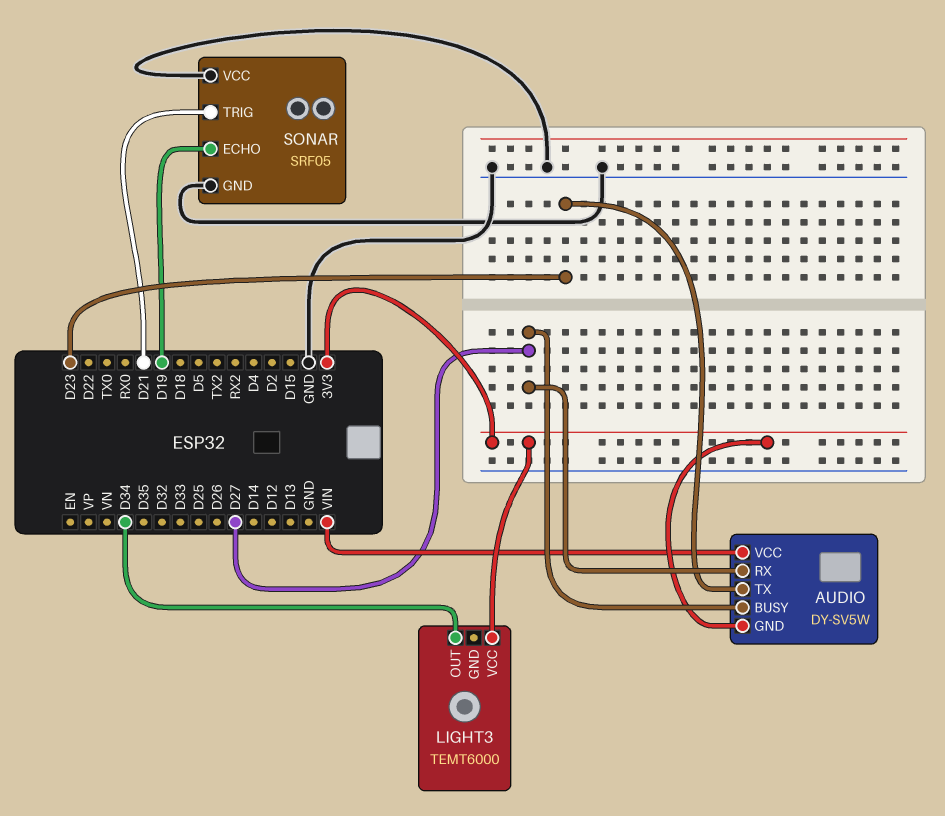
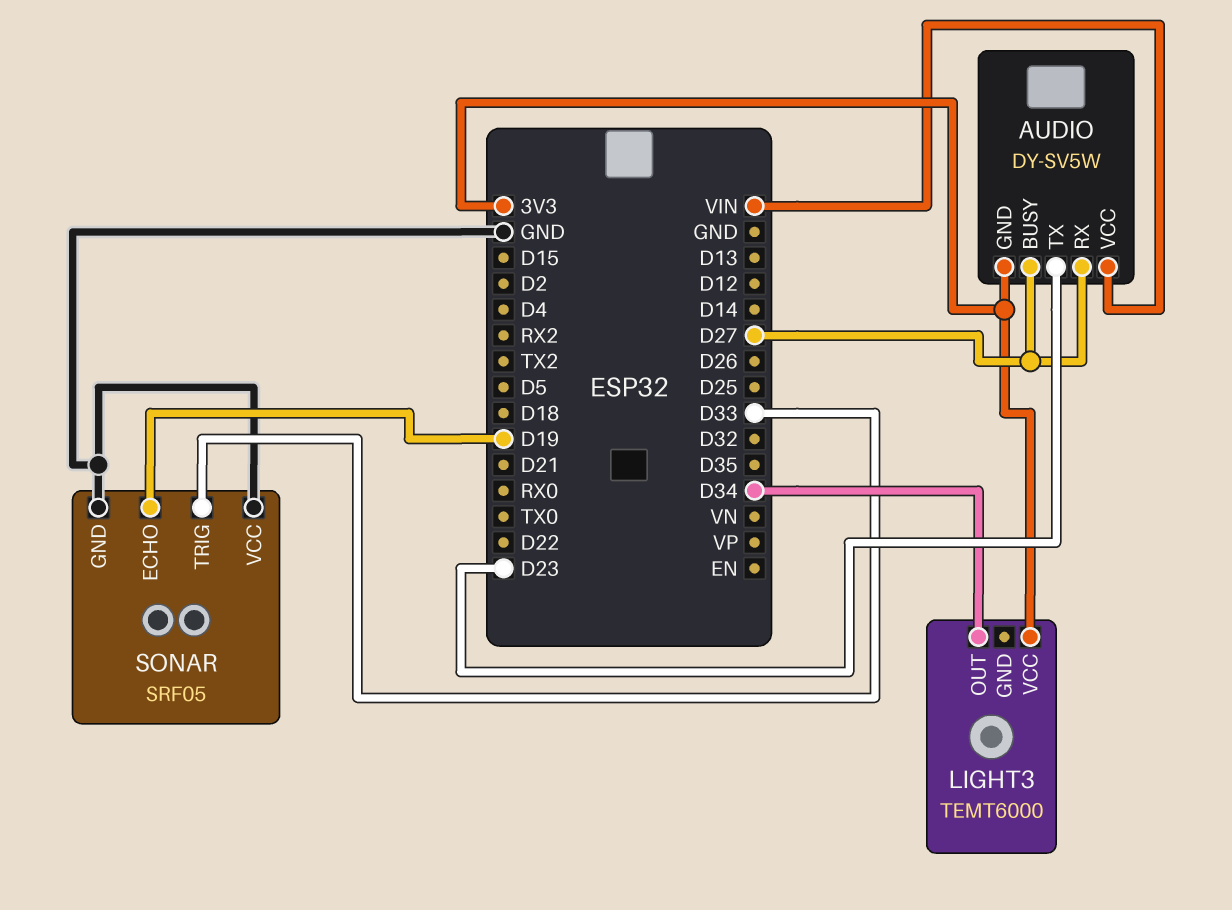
SONAR pin TRIG: D21 -> D33

